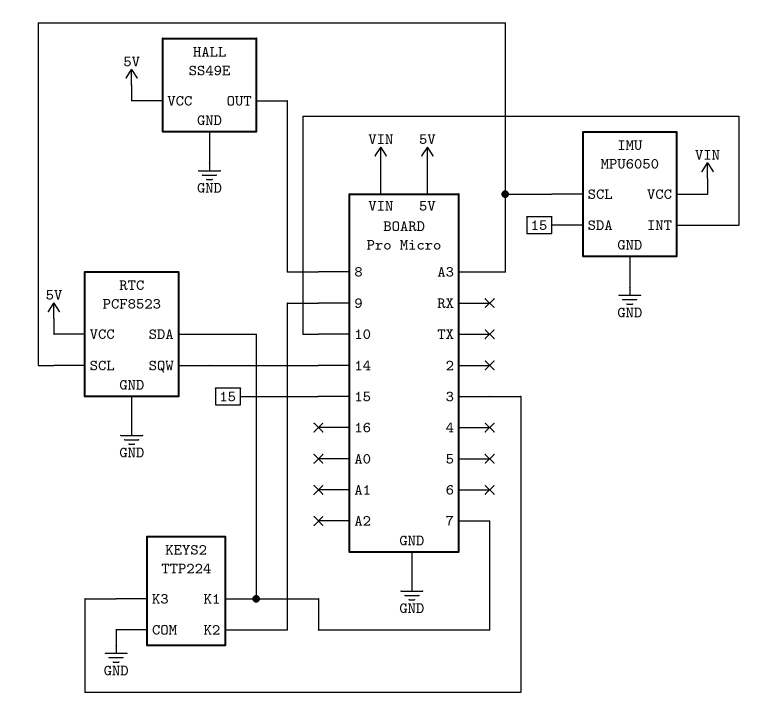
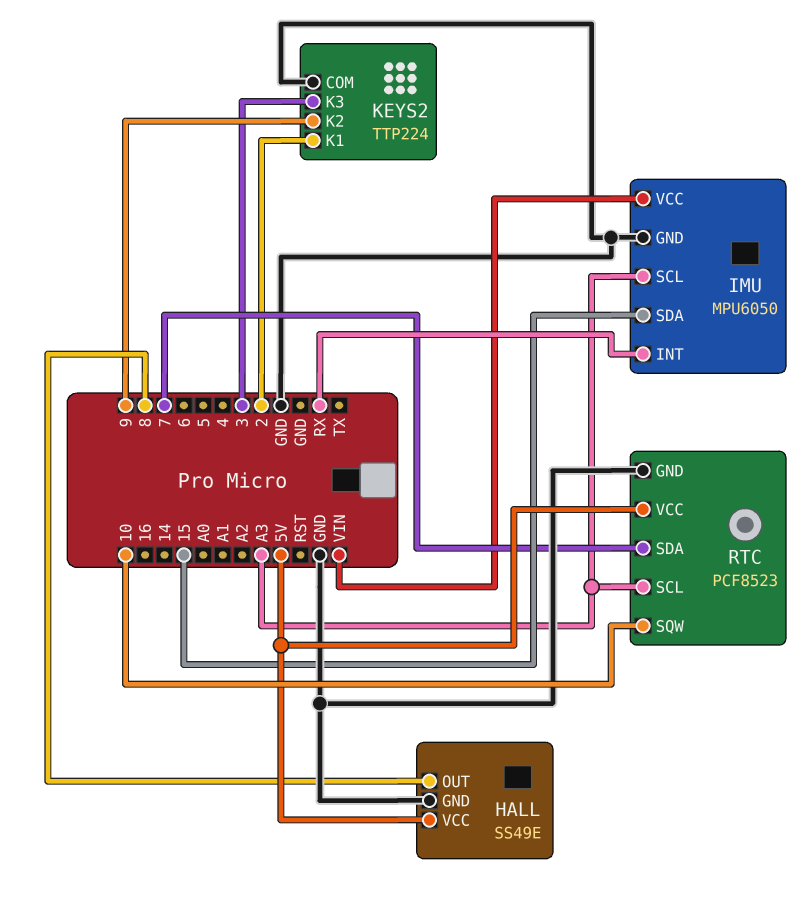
IMU pin INT: 10 -> RX
KEYS2 pin K1: 7 -> 2
RTC pin SQW: 14 -> 10

